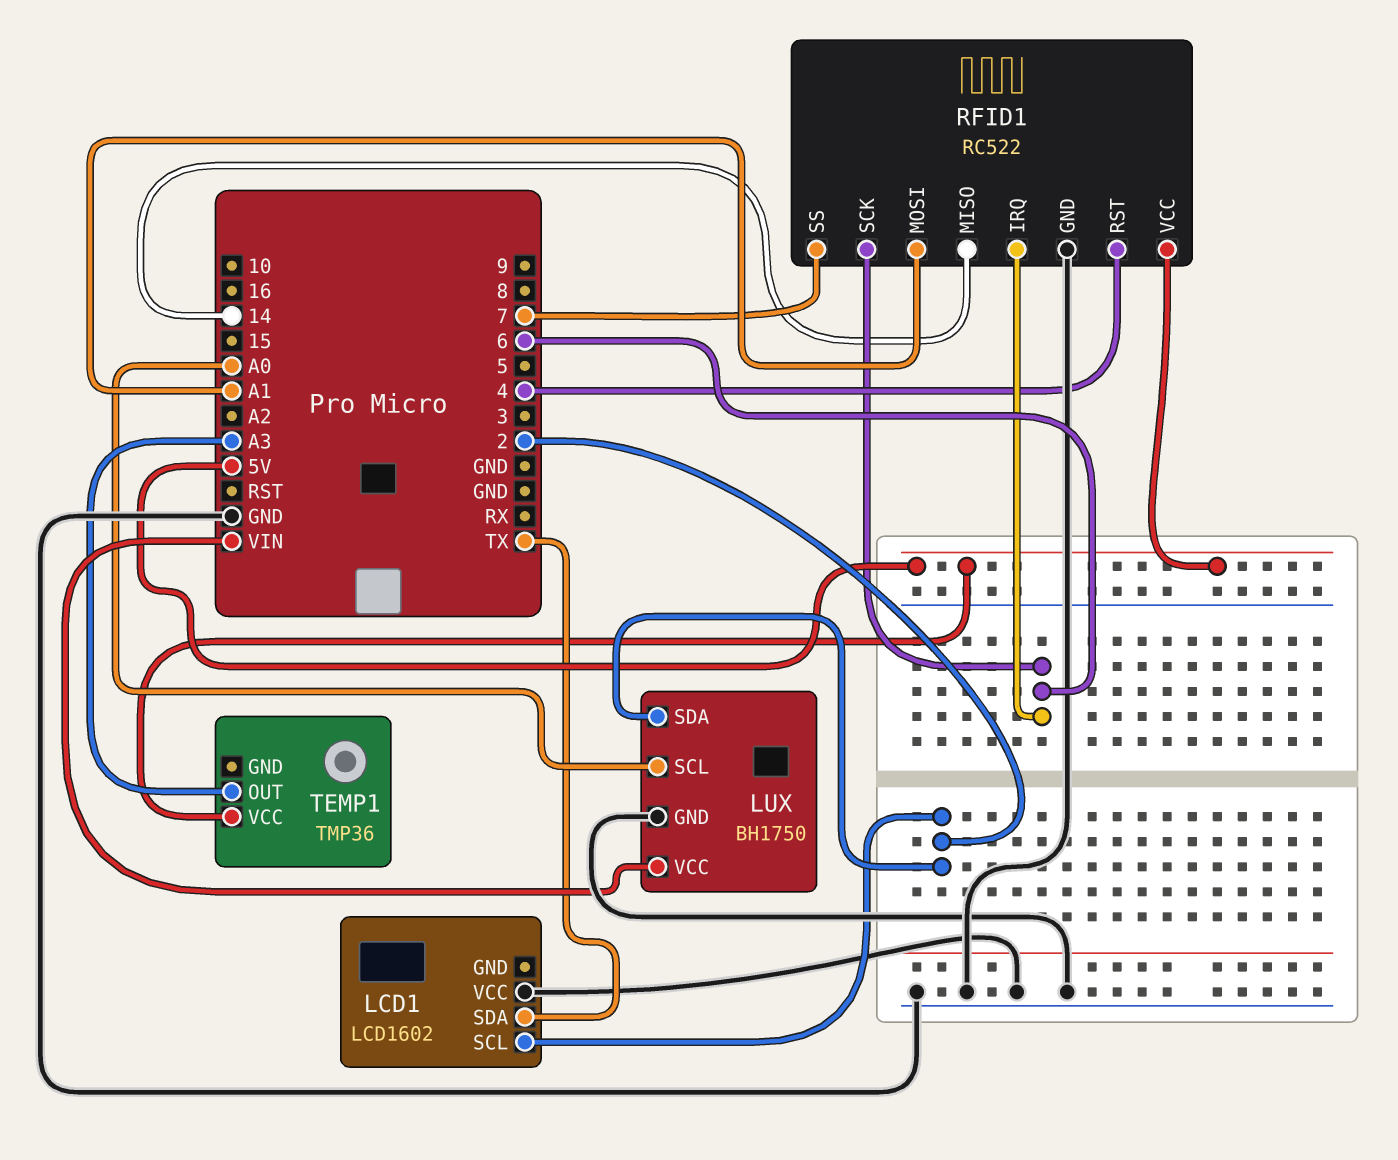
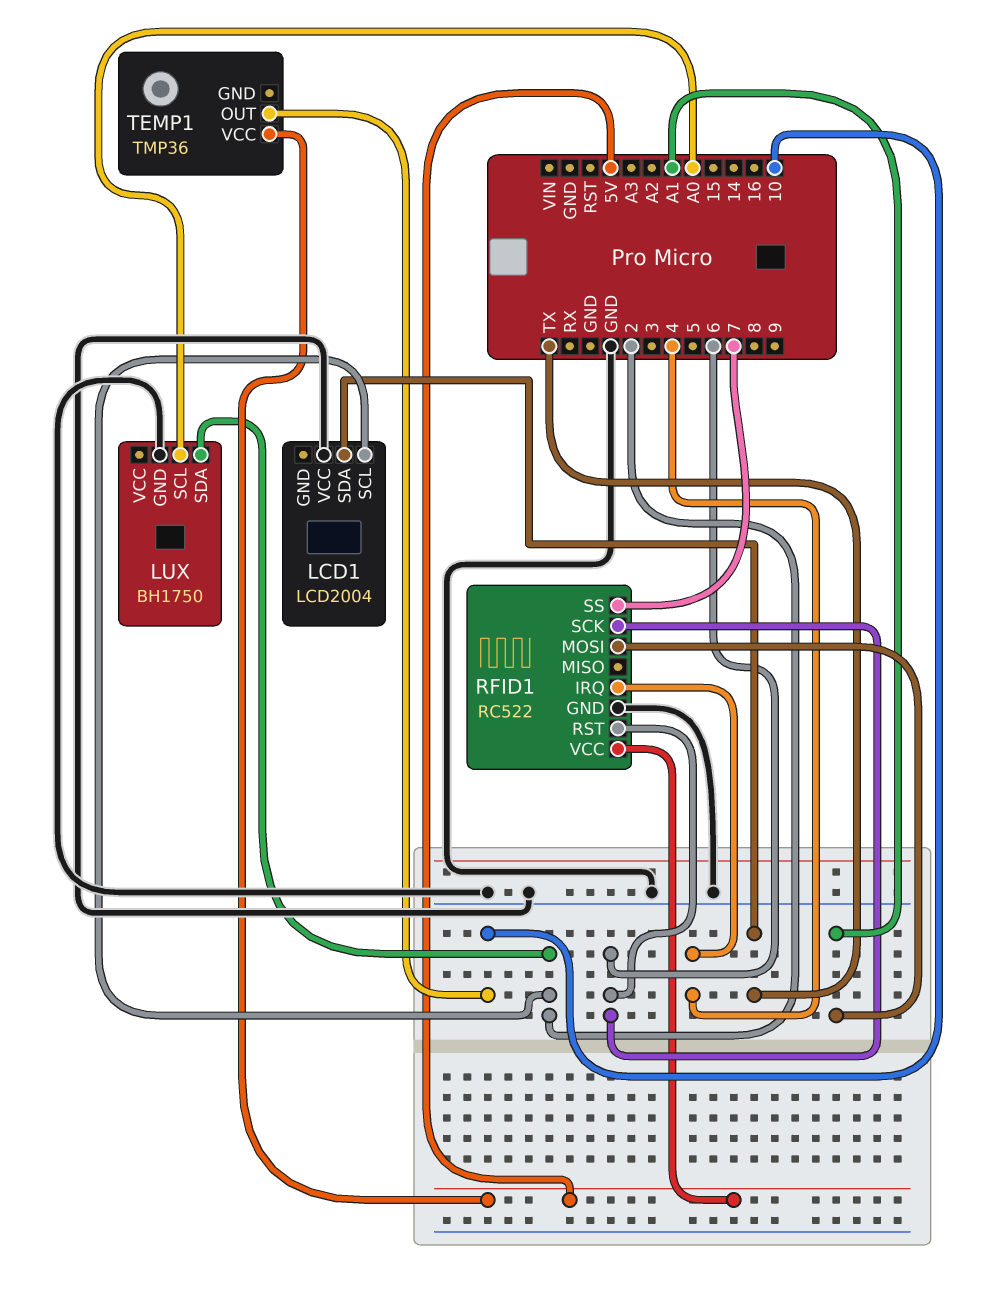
LCD1: LCD1602 -> LCD2004
LUX pin VCC: VIN -> none
RFID1 pin IRQ: 6 -> 4
RFID1 pin MISO: 14 -> none
RFID1 pin RST: 4 -> 6
TEMP1 pin OUT: A3 -> 10

